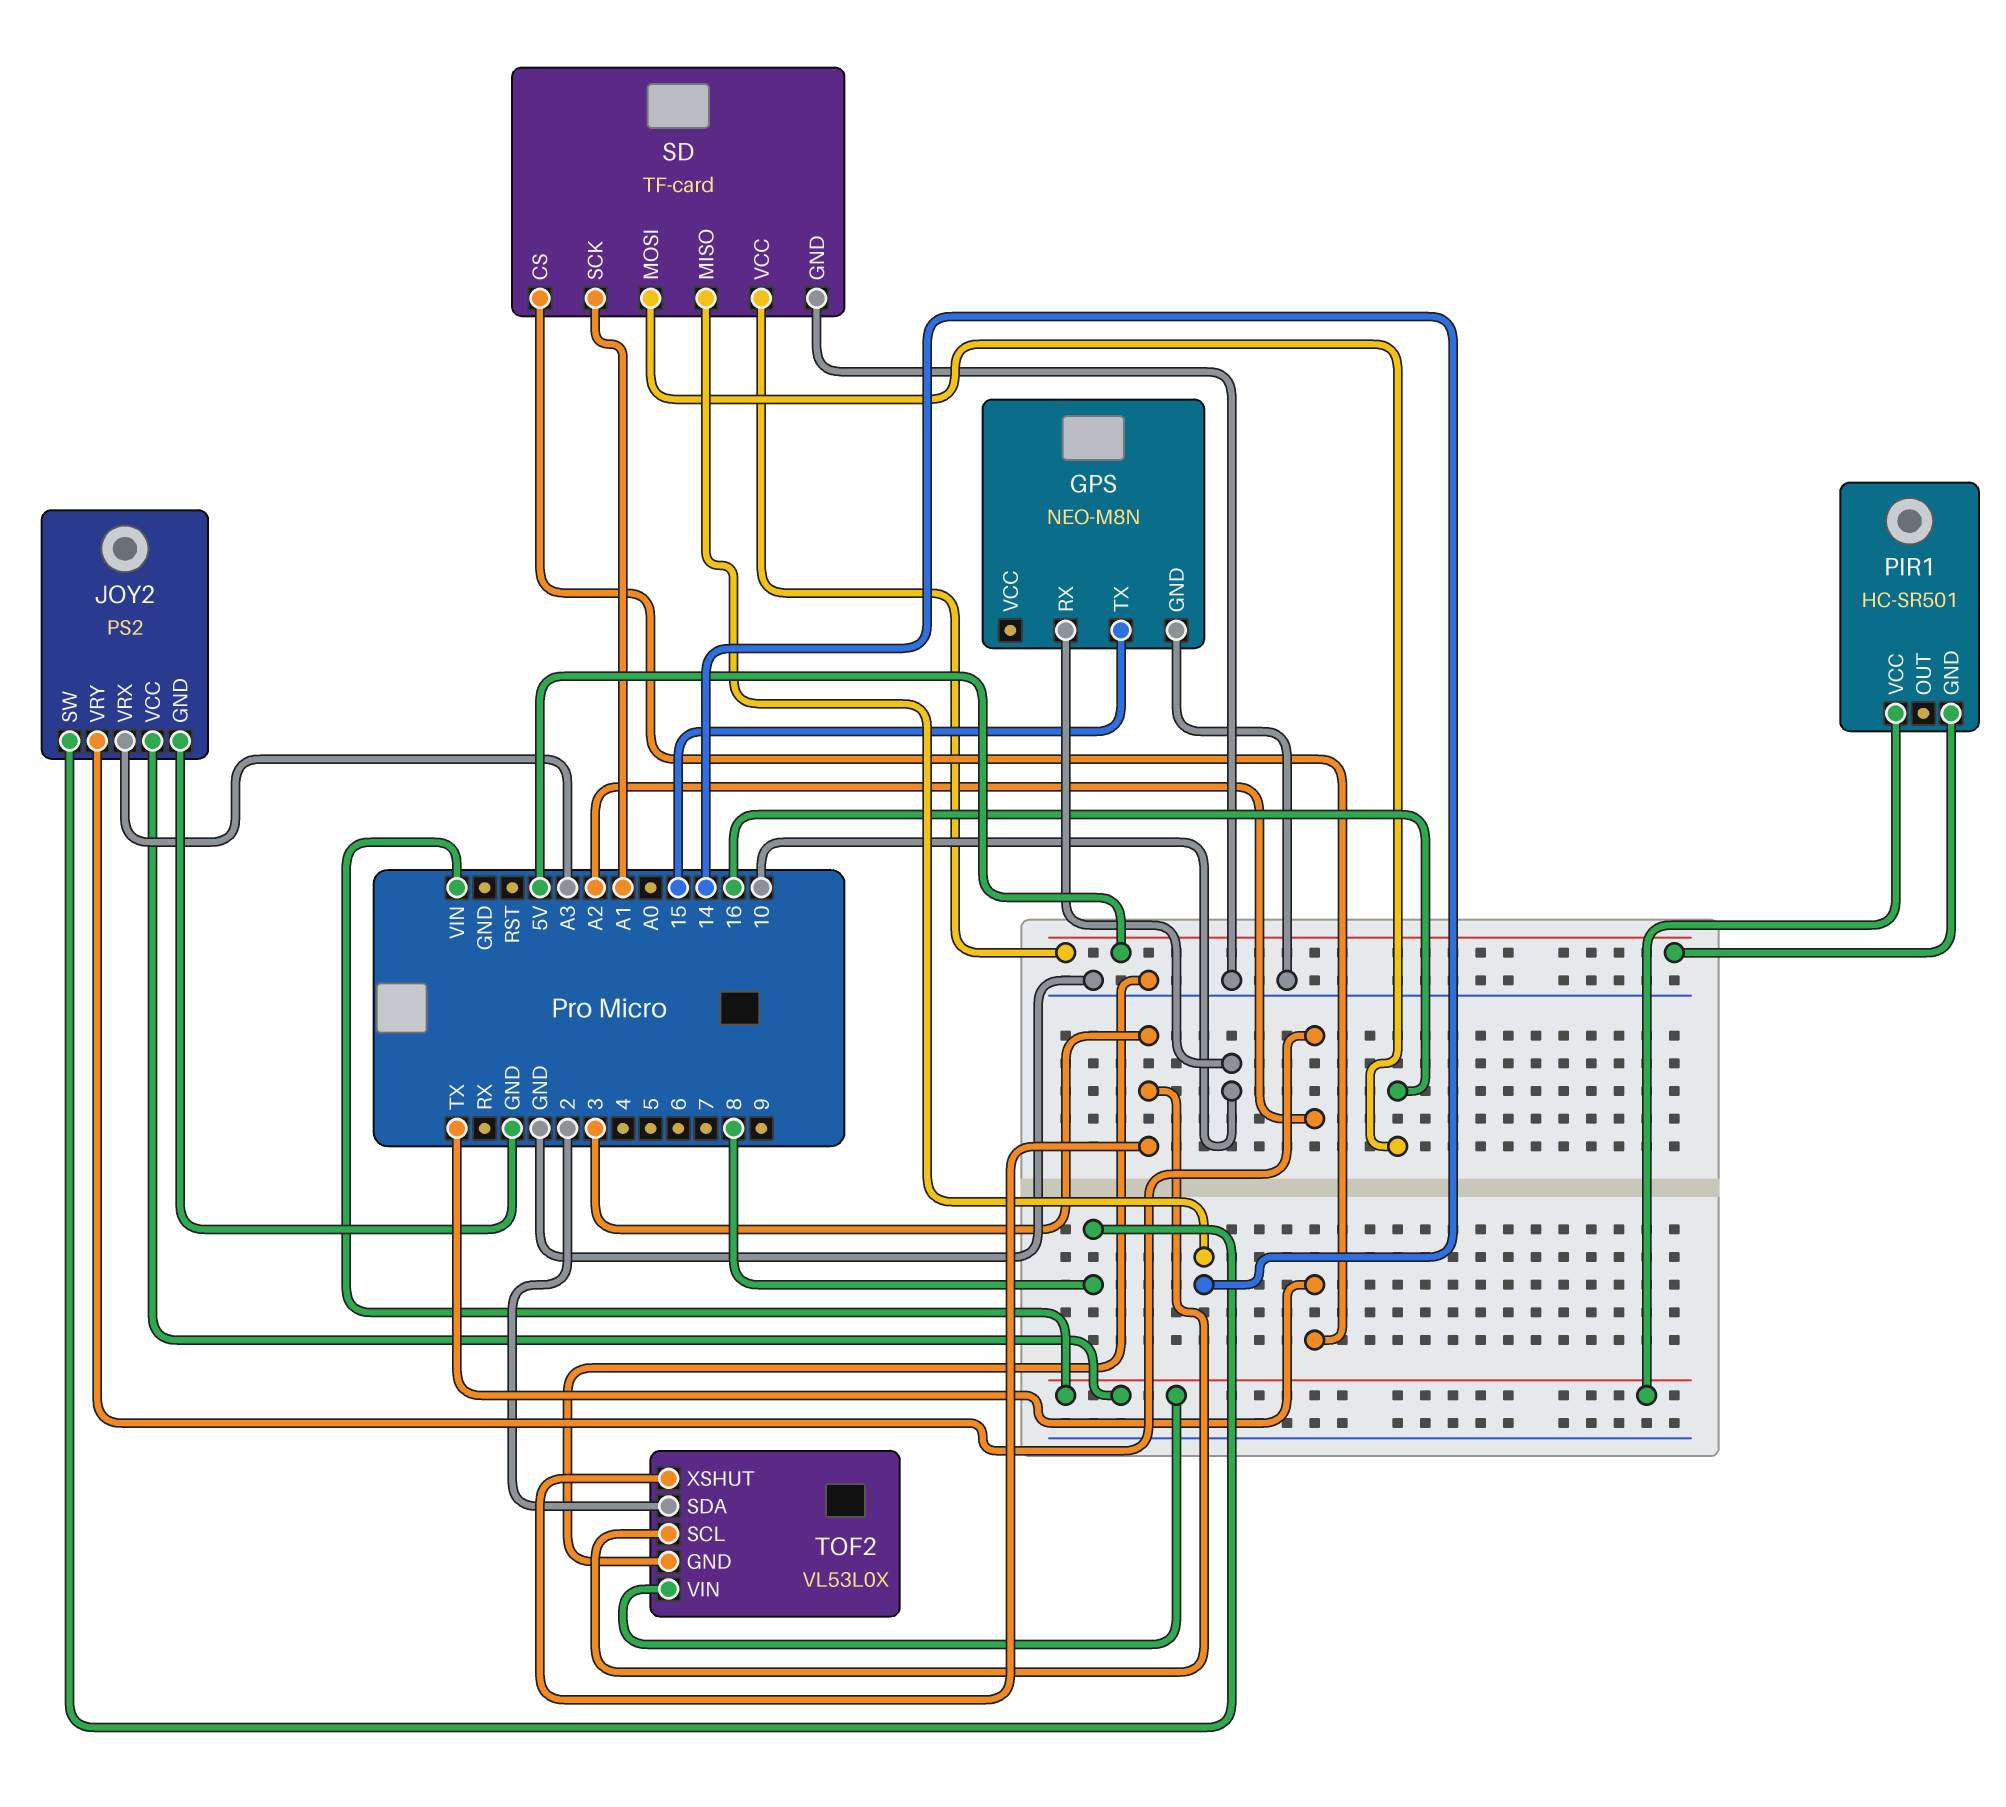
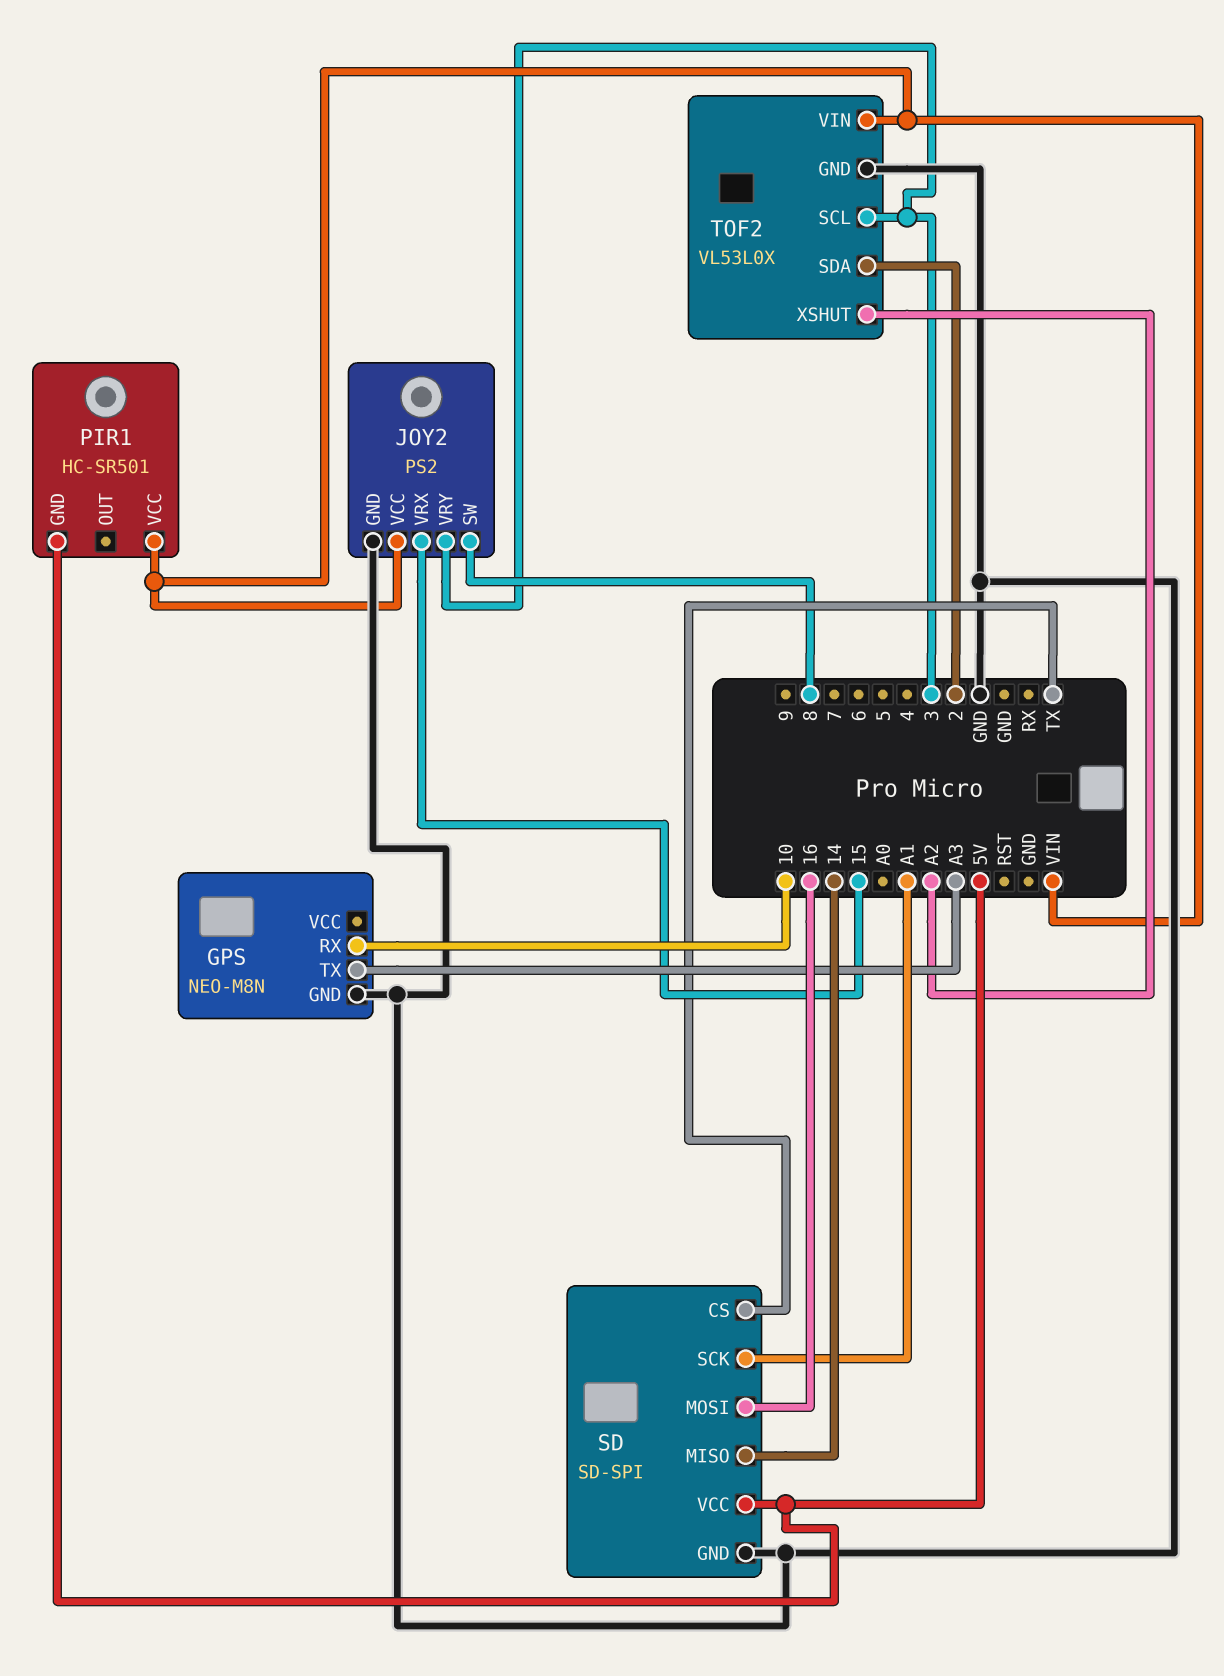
GPS pin TX: 15 -> A3
JOY2 pin VRX: A3 -> 15
JOY2 pin VRY: A2 -> 3
SD: TF-card -> SD-SPI
TOF2 pin XSHUT: 3 -> A2

